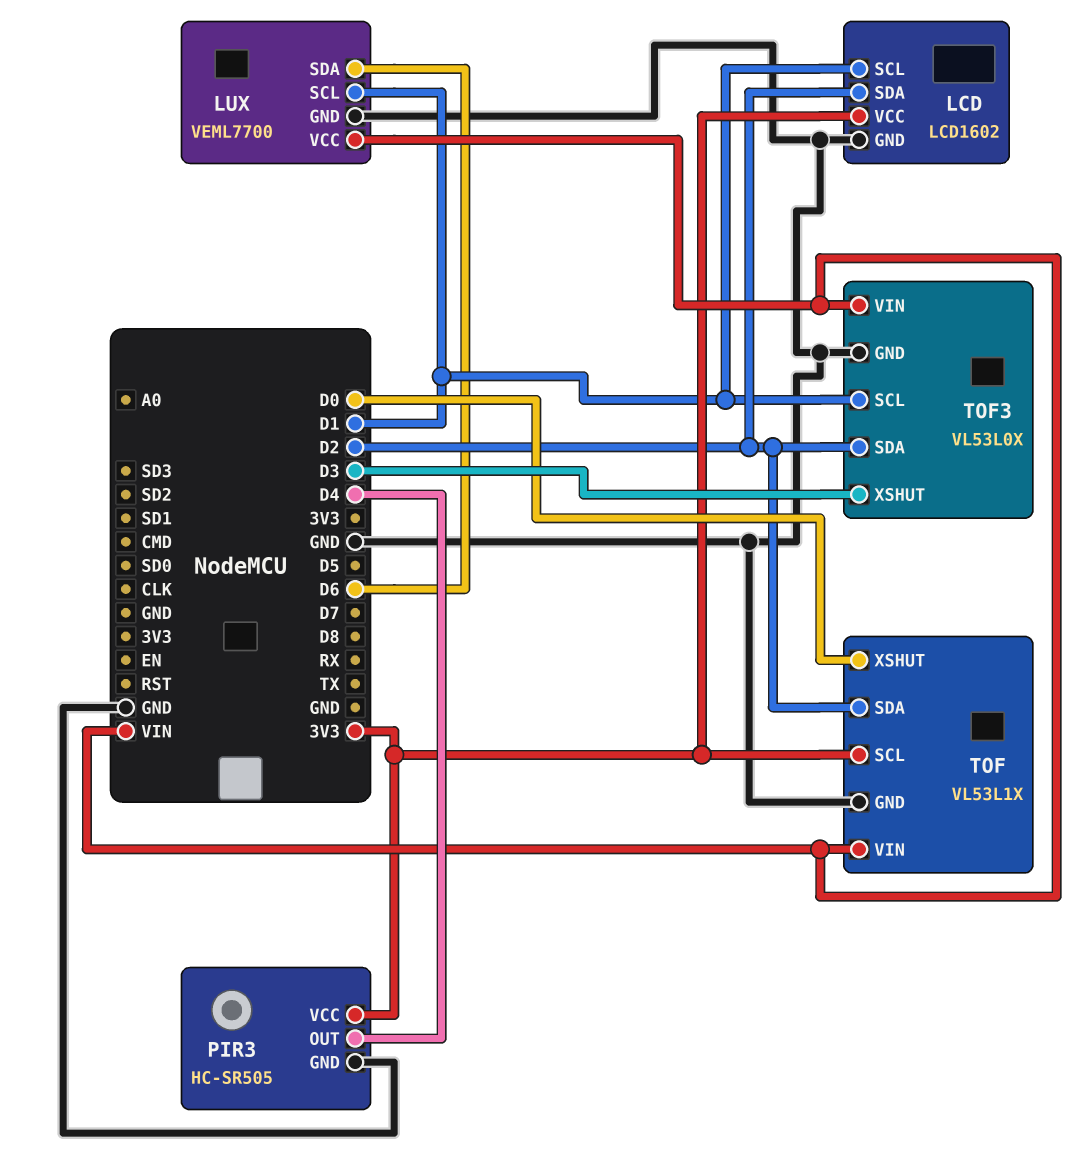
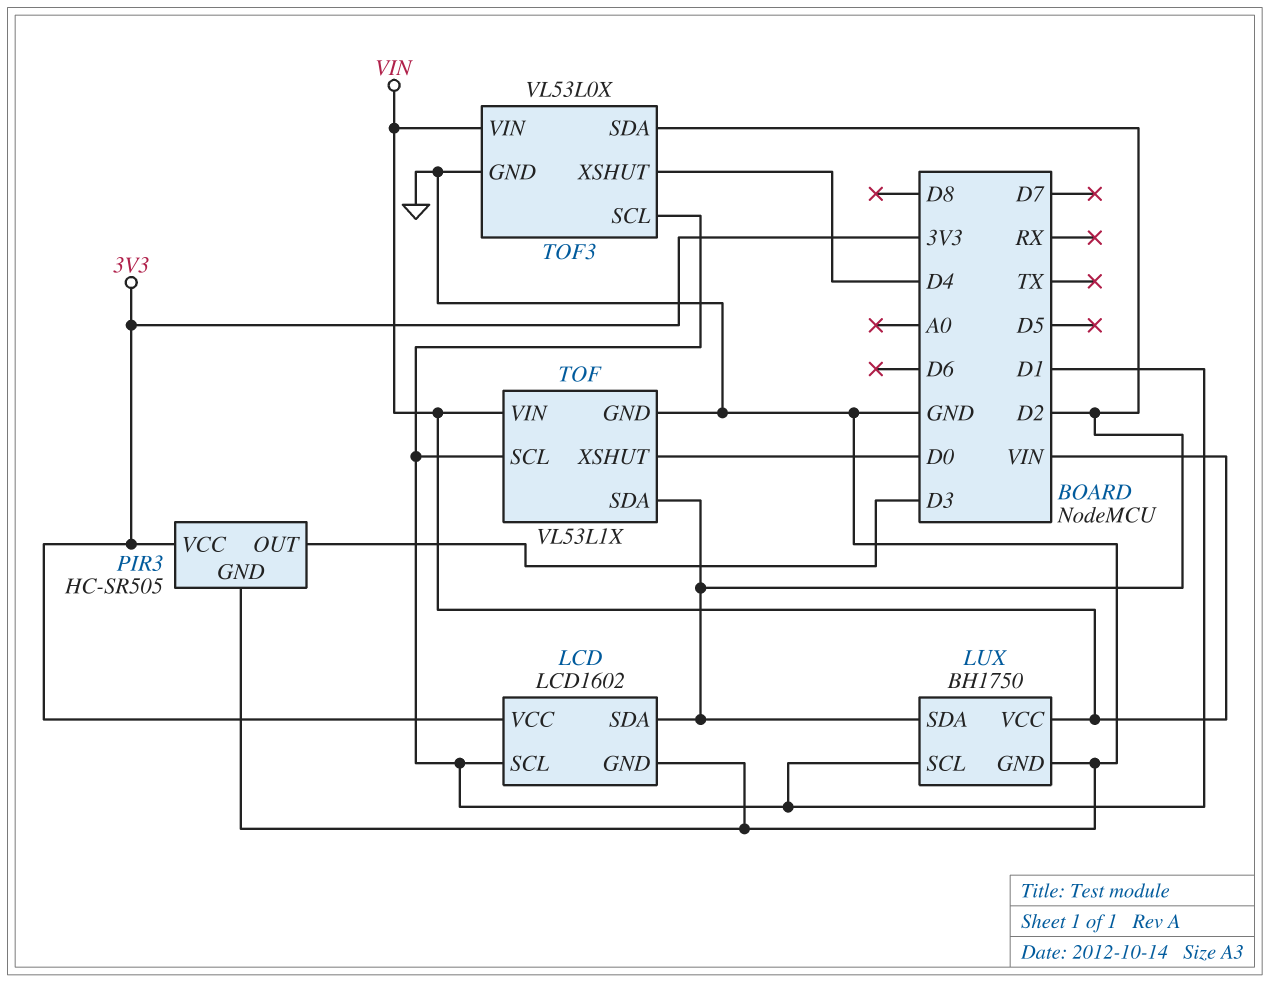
LUX: VEML7700 -> BH1750
LUX pin SDA: D6 -> D2
PIR3 pin OUT: D4 -> D3
TOF pin SCL: 3V3 -> D1
TOF3 pin XSHUT: D3 -> D4

